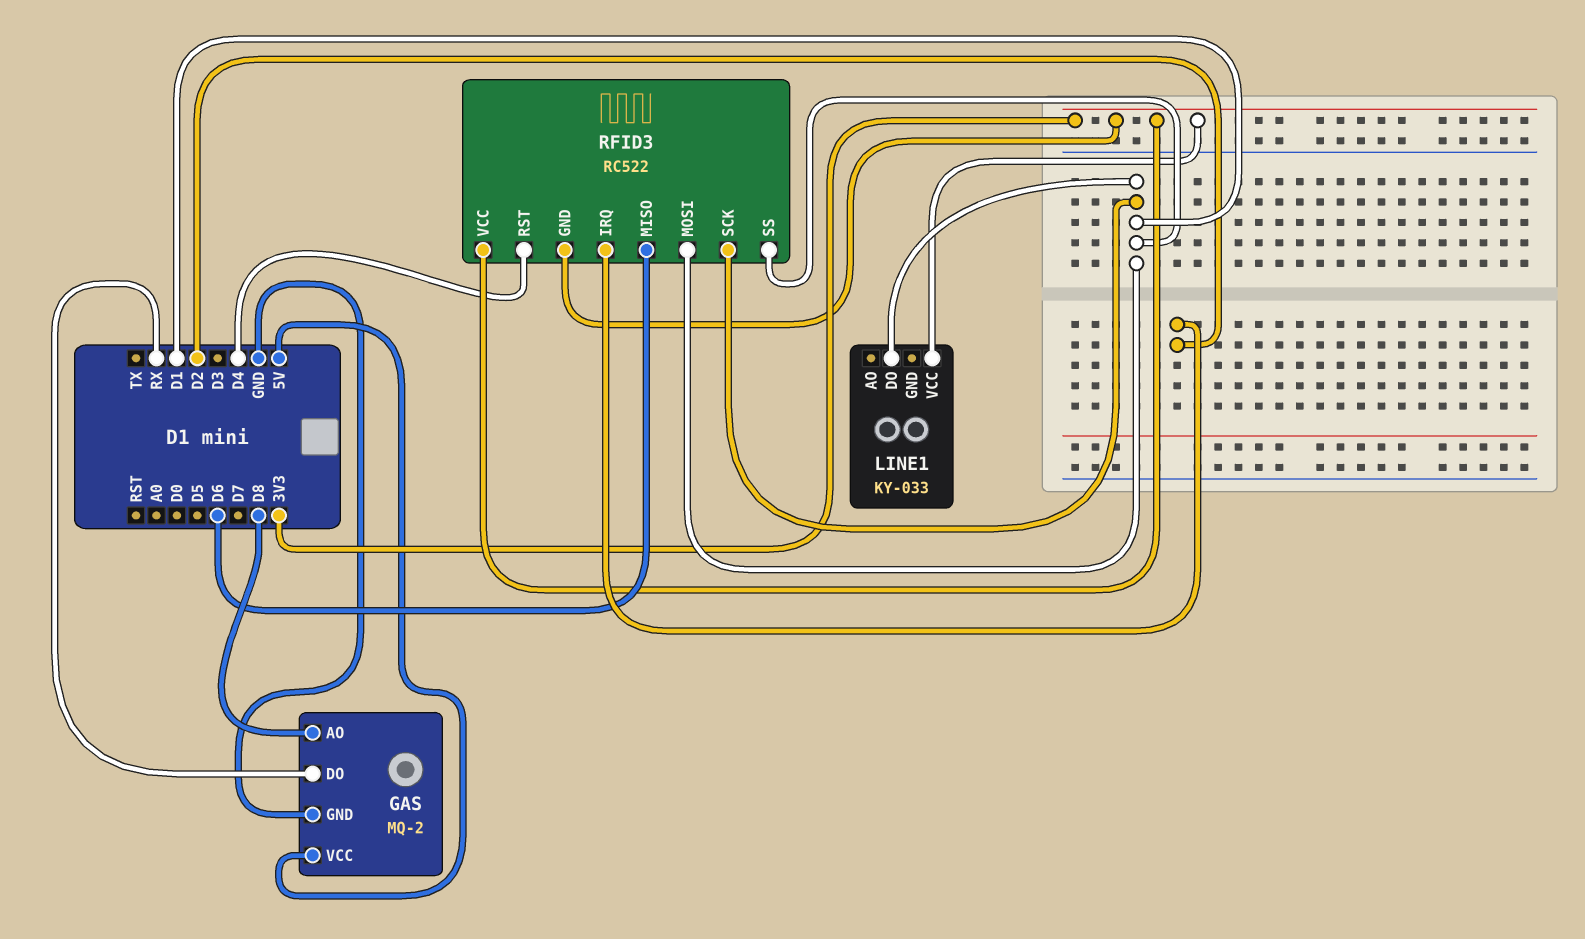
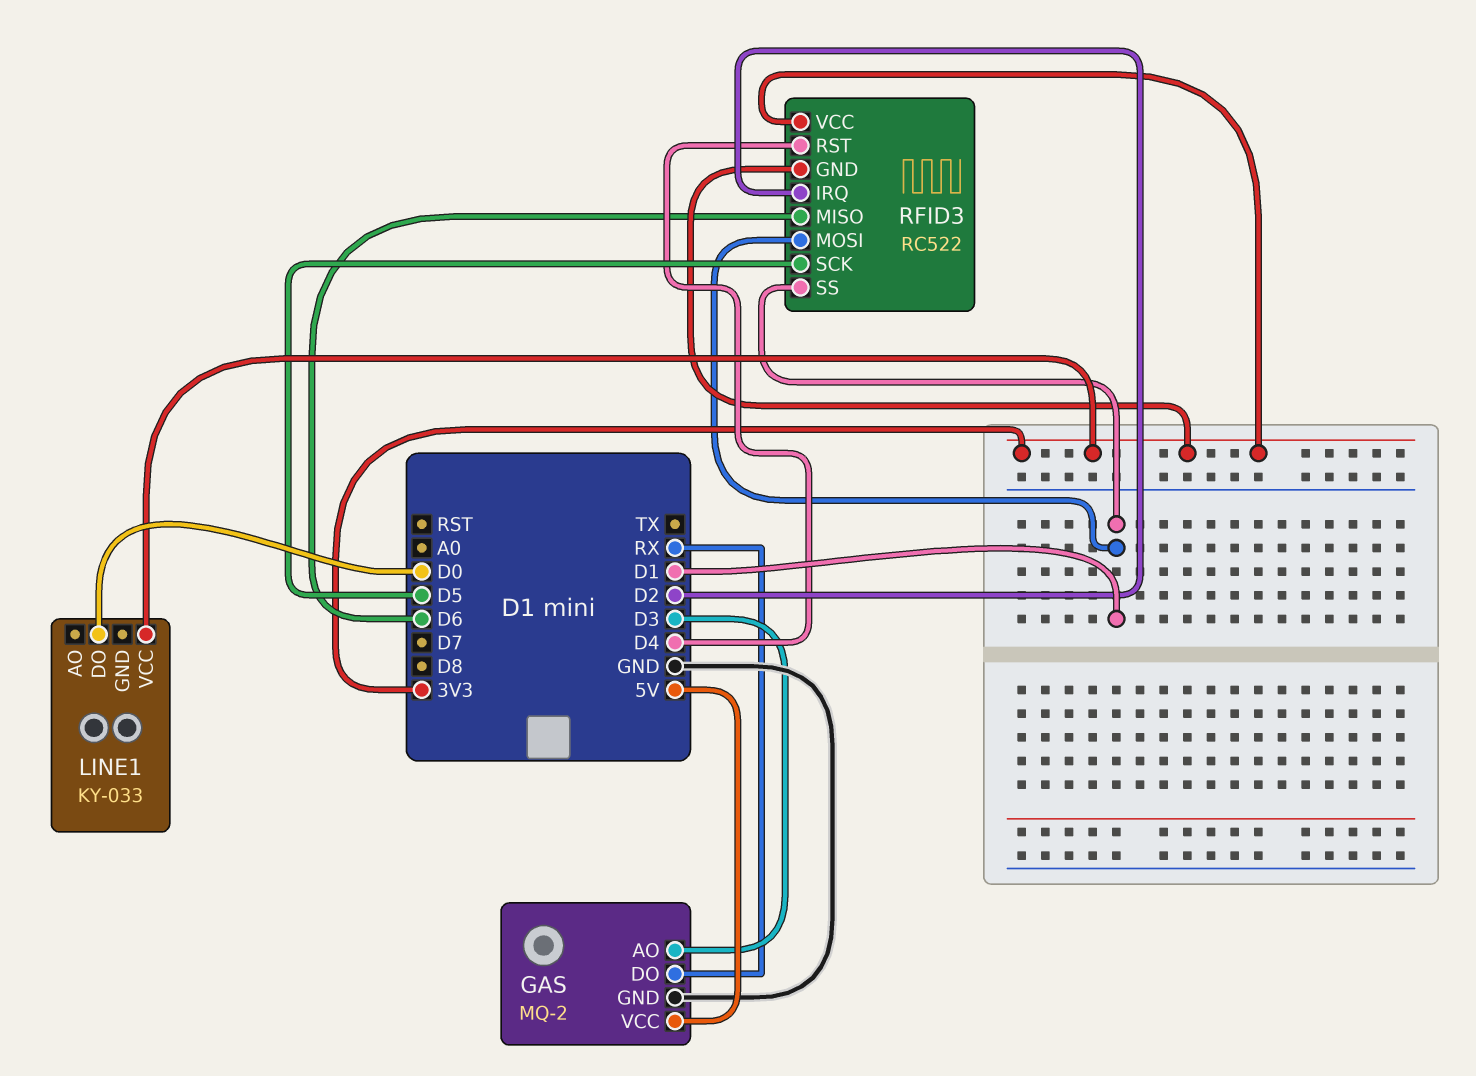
GAS pin AO: D8 -> D3
LINE1 pin DO: D1 -> D0
RFID3 pin SCK: D1 -> D5

